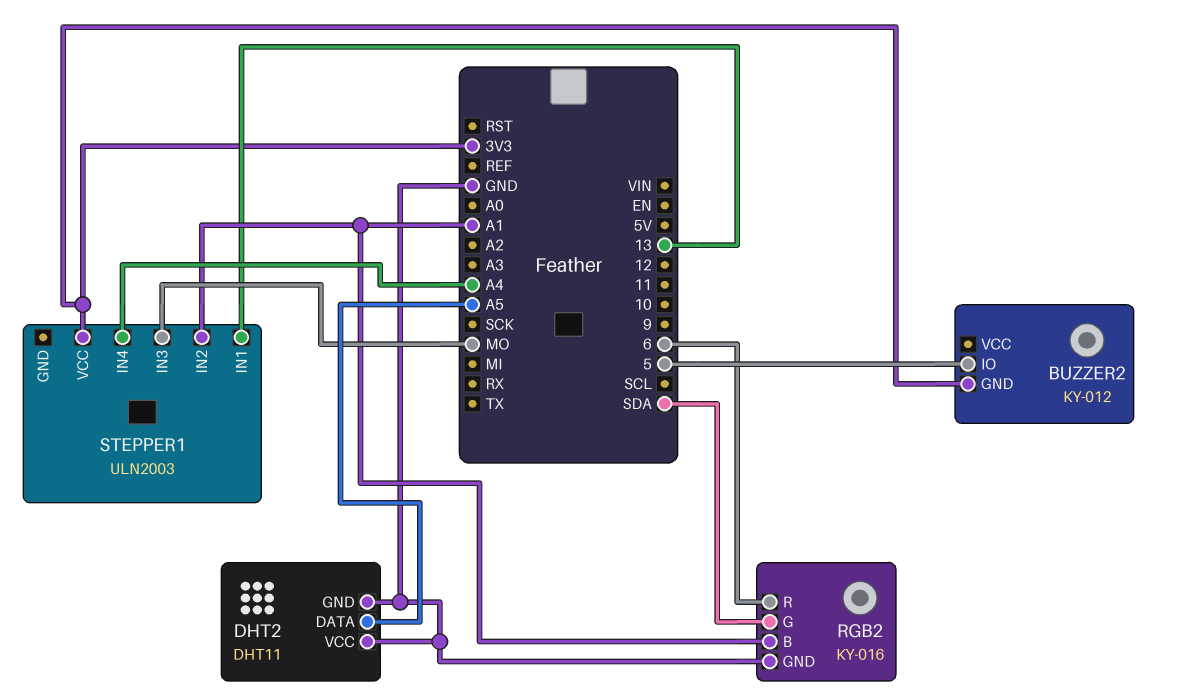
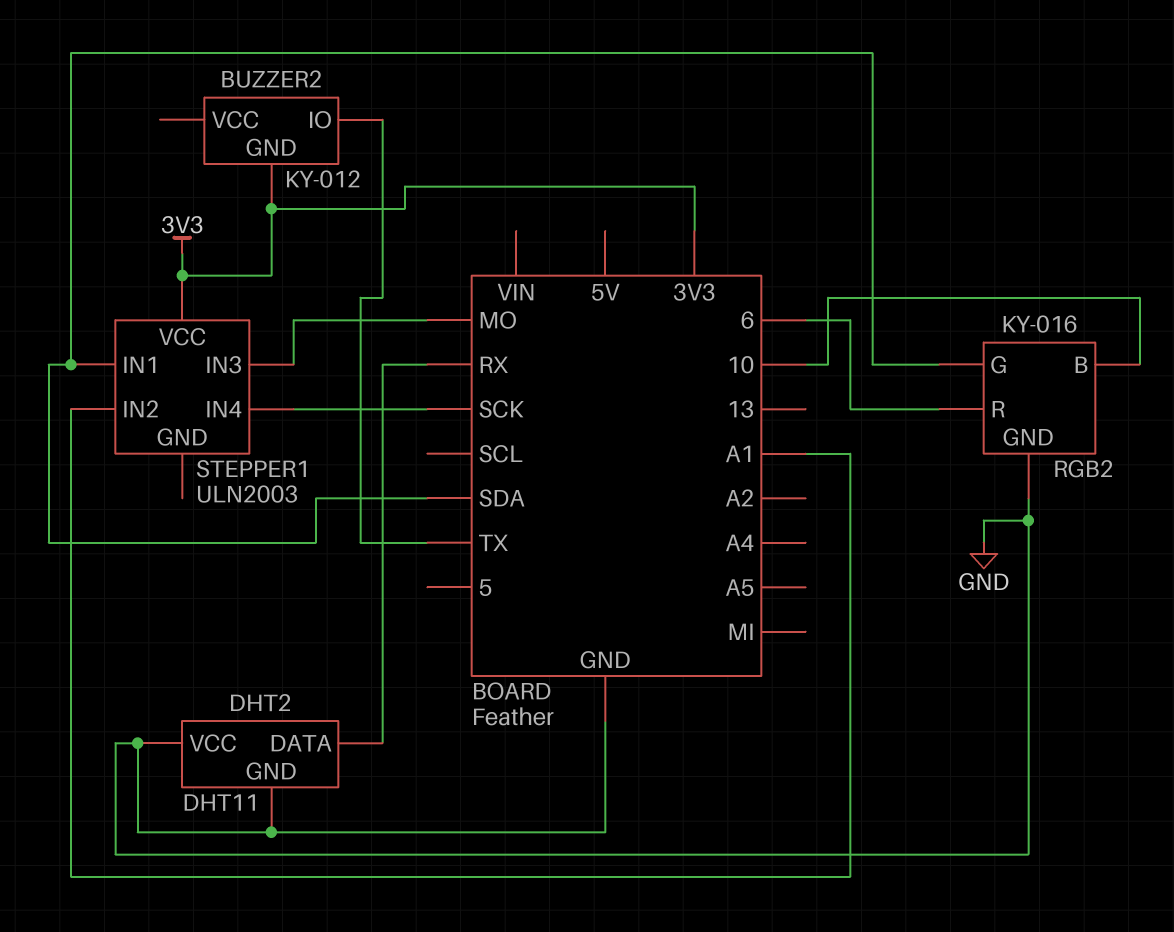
BUZZER2 pin IO: 5 -> TX
DHT2 pin DATA: A5 -> RX
RGB2 pin B: A1 -> 10
STEPPER1 pin IN1: 13 -> SDA
STEPPER1 pin IN4: A4 -> SCK

